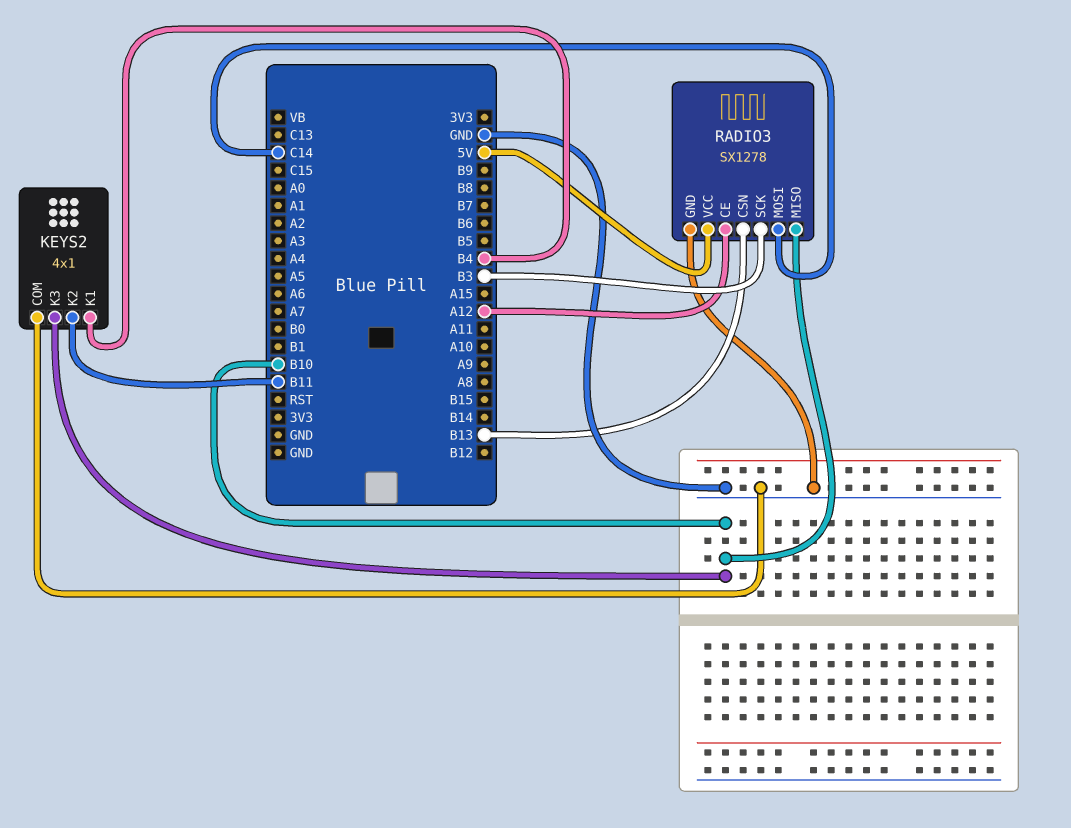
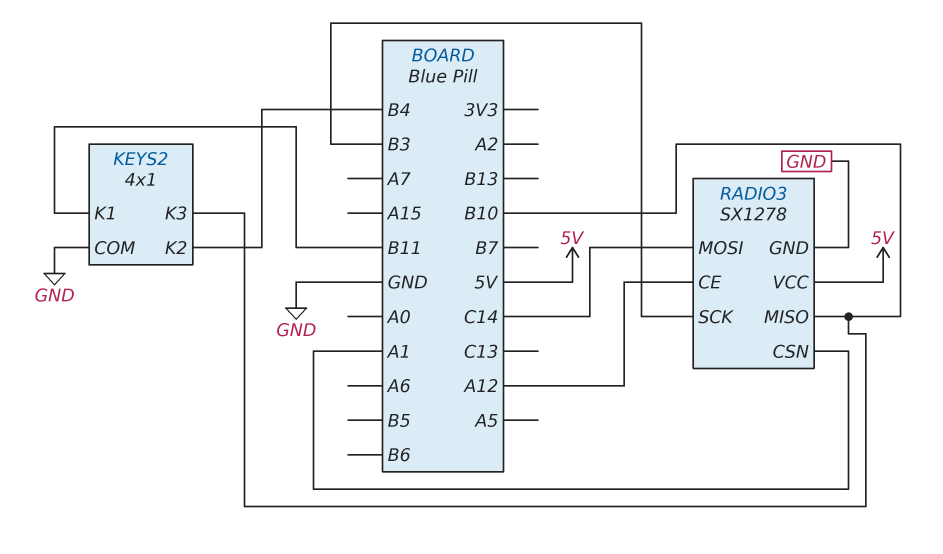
KEYS2 pin K1: B4 -> B11
KEYS2 pin K2: B11 -> B4
RADIO3 pin CSN: B13 -> A1

